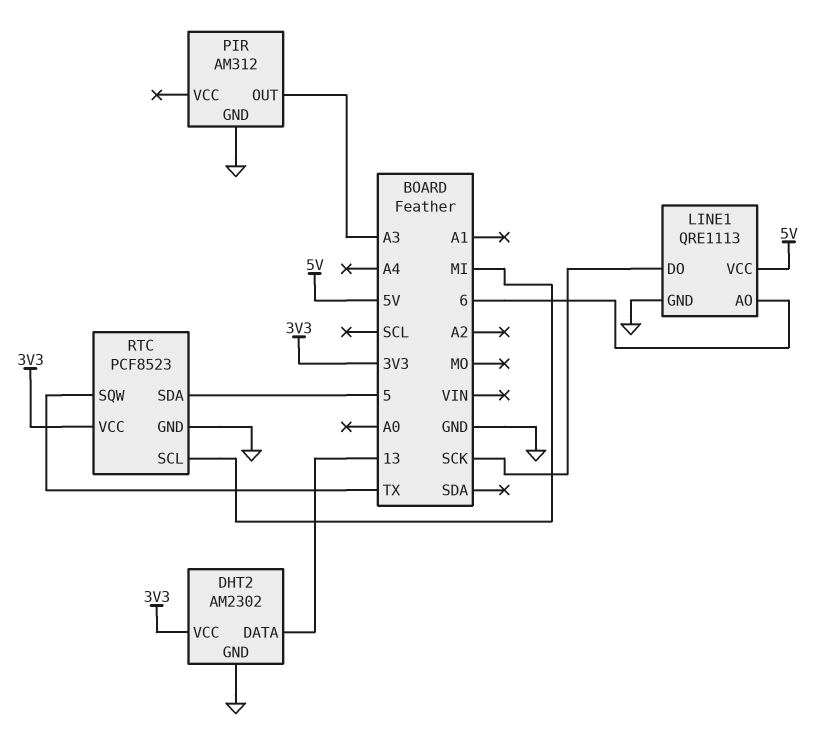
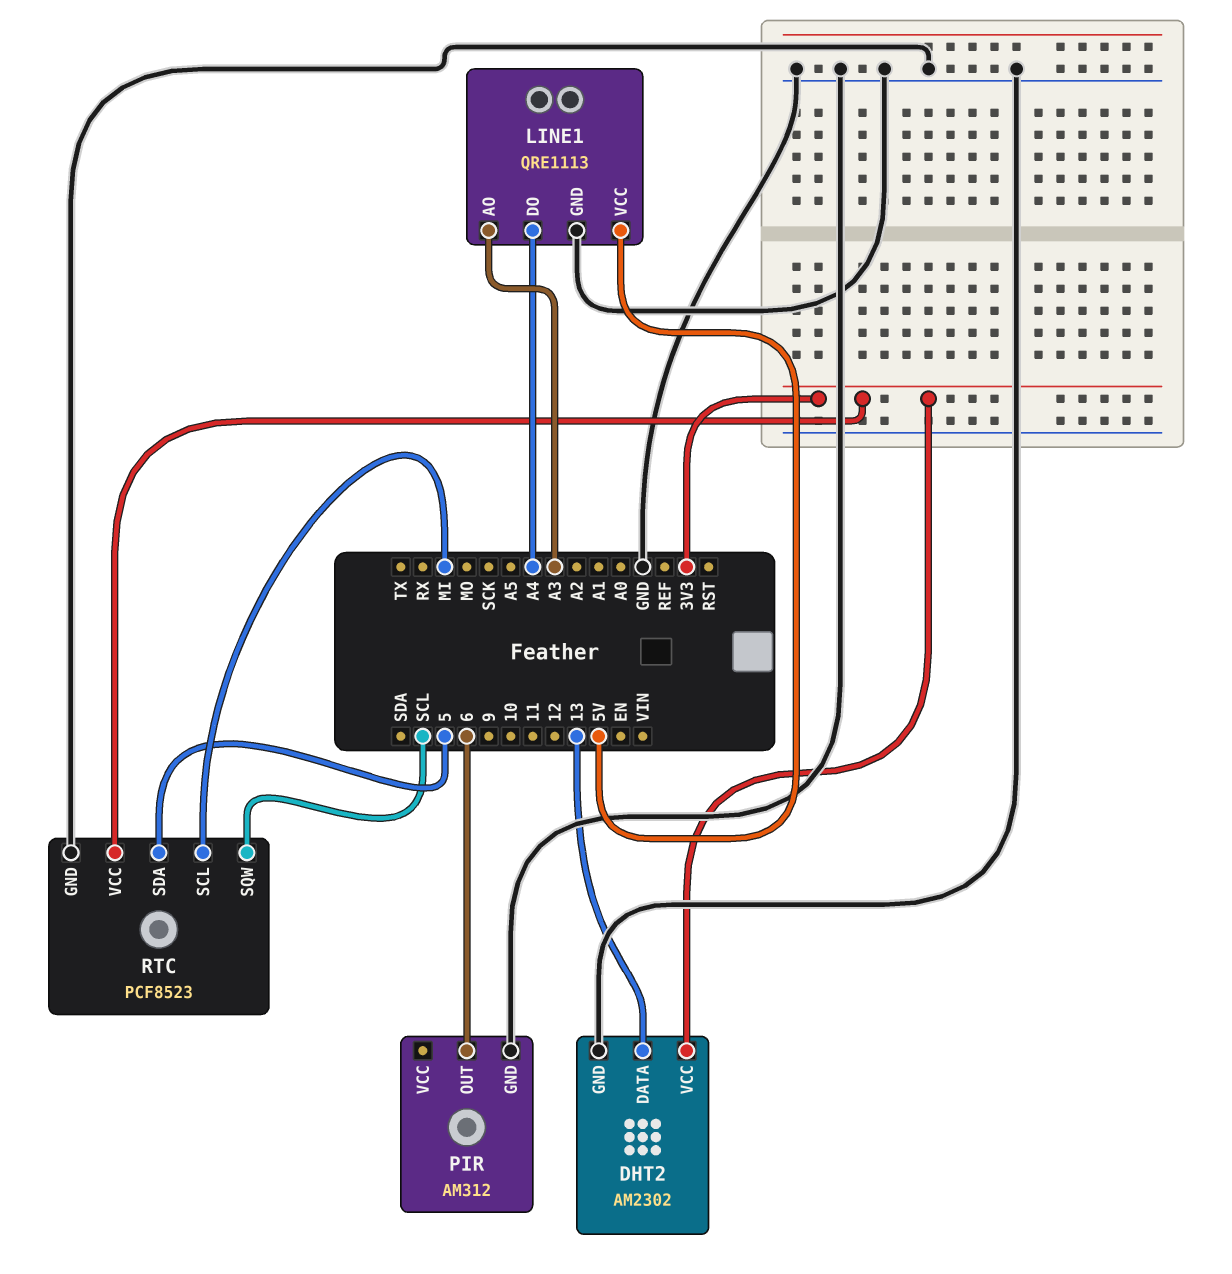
LINE1 pin AO: 6 -> A3
LINE1 pin DO: SCK -> A4
PIR pin OUT: A3 -> 6
RTC pin SQW: TX -> SCL

